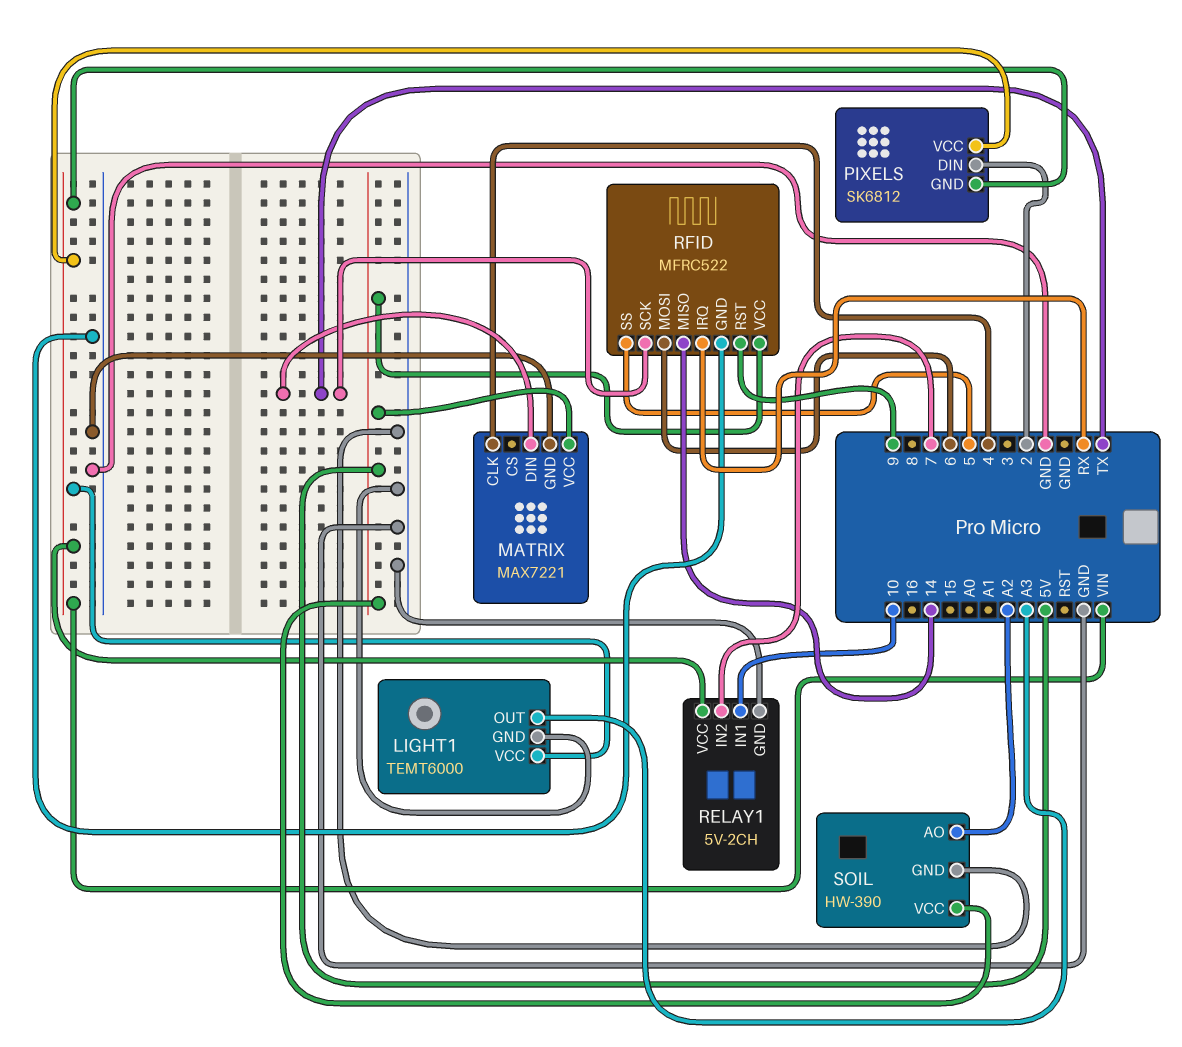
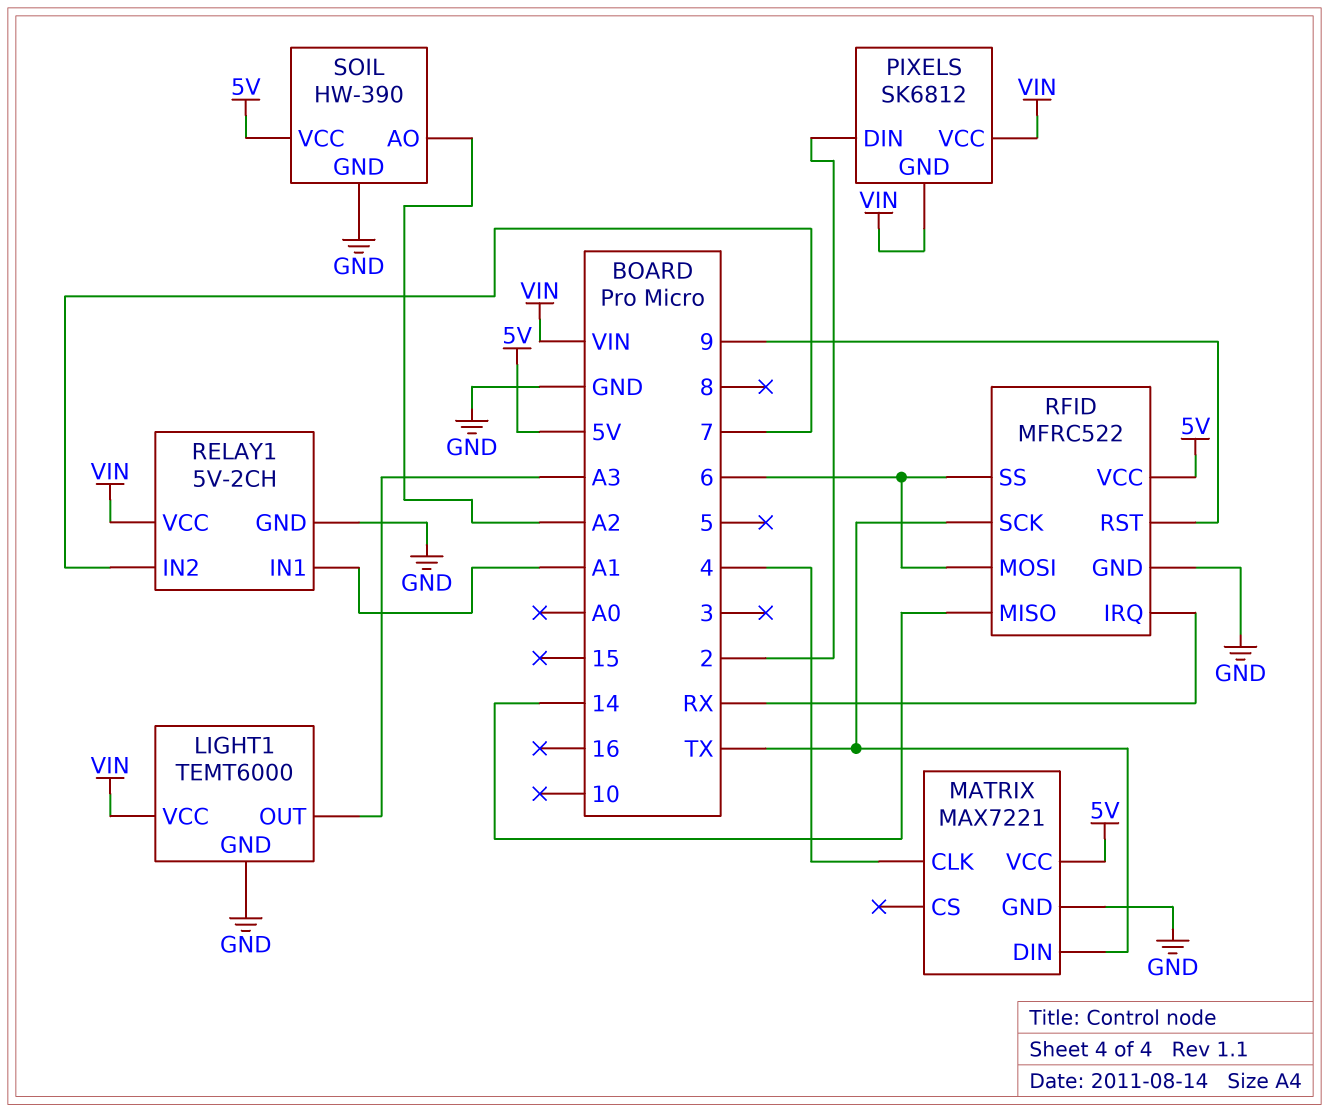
RELAY1 pin IN1: 10 -> A1
RFID pin SS: 5 -> 6

